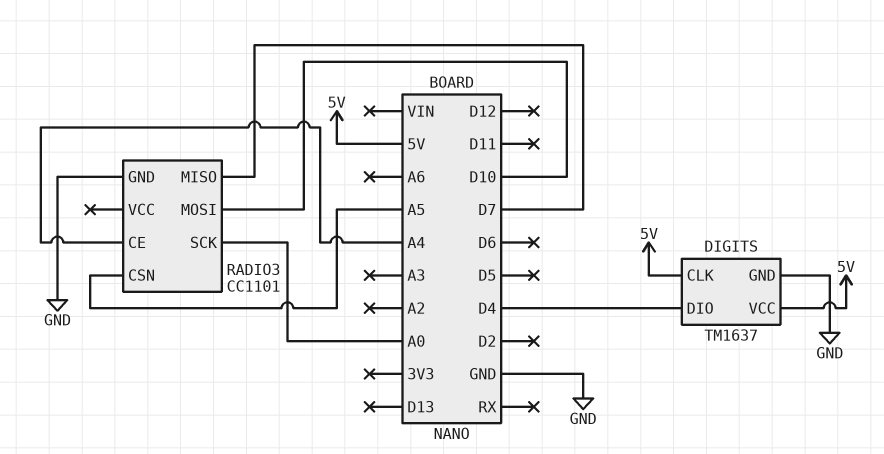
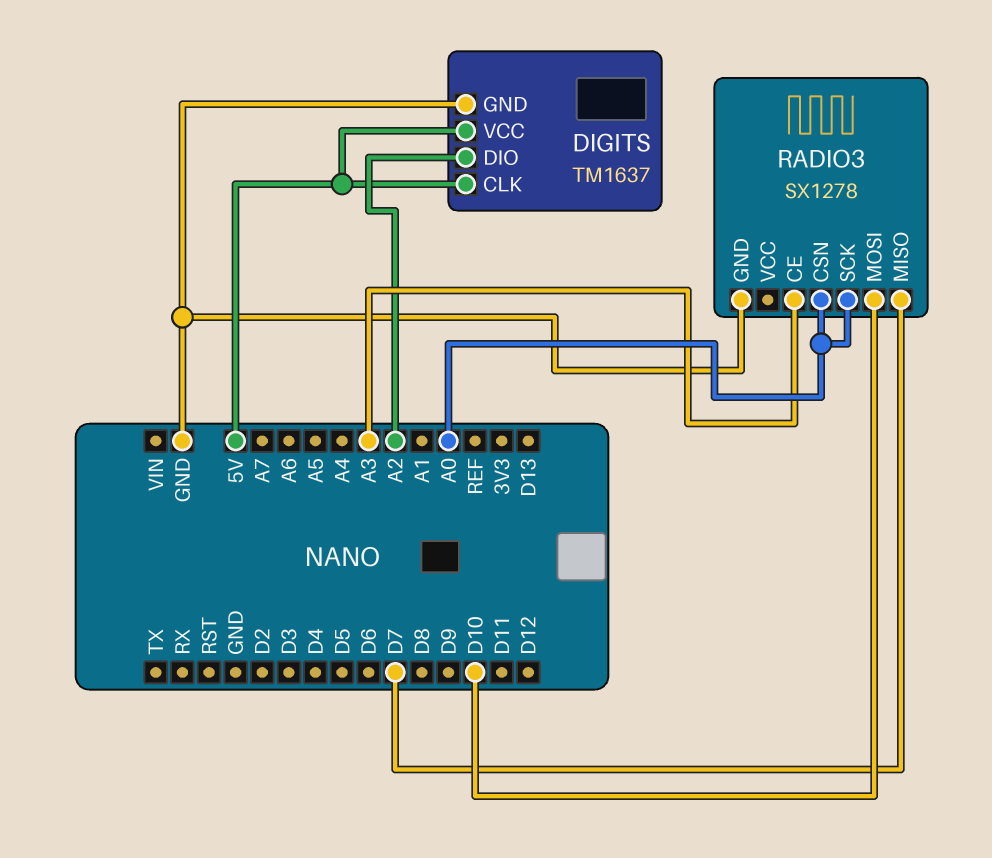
DIGITS pin DIO: D4 -> A2
RADIO3: CC1101 -> SX1278
RADIO3 pin CE: A4 -> A3
RADIO3 pin CSN: A5 -> A0

